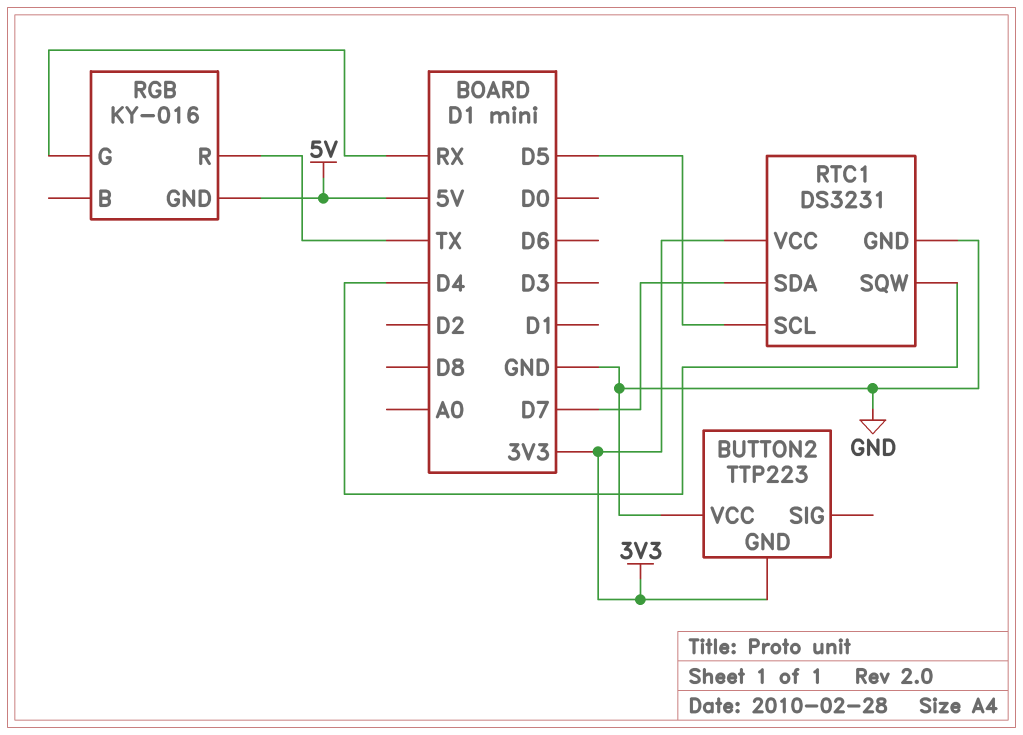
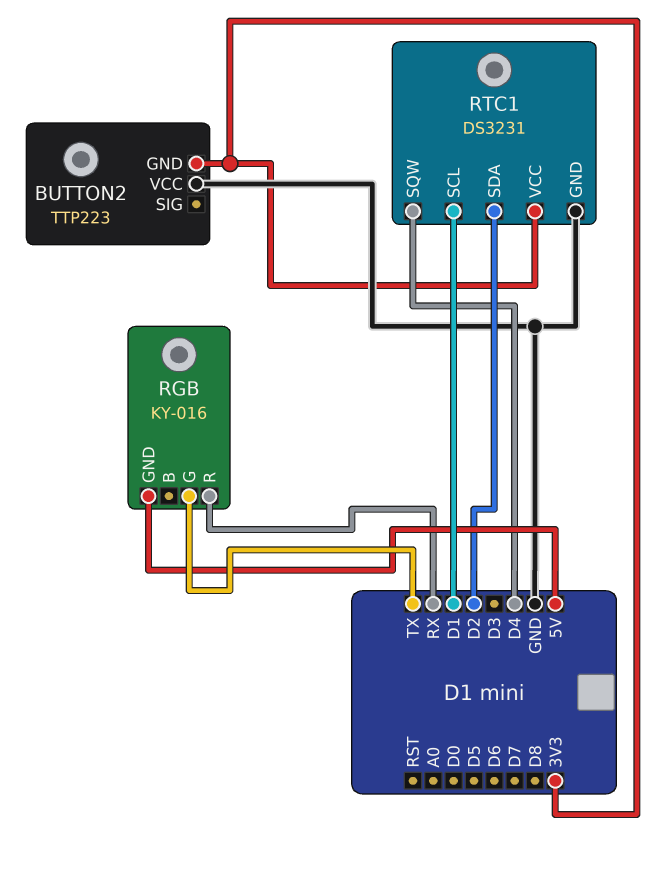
RGB pin G: RX -> TX
RGB pin R: TX -> RX
RTC1 pin SCL: D5 -> D1
RTC1 pin SDA: D7 -> D2

